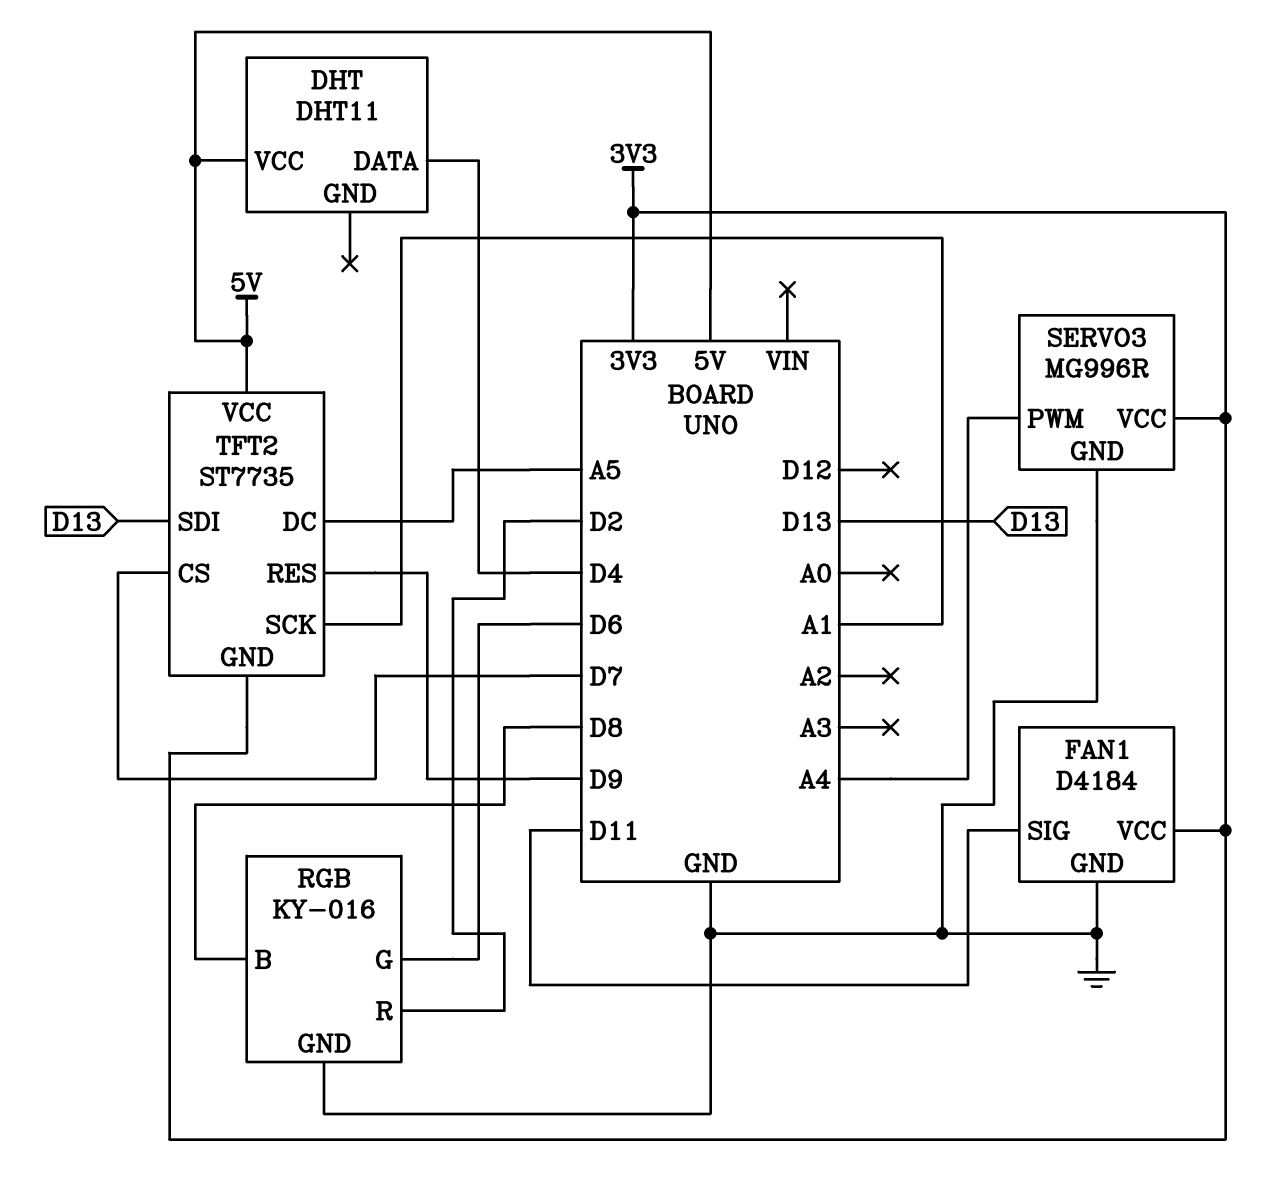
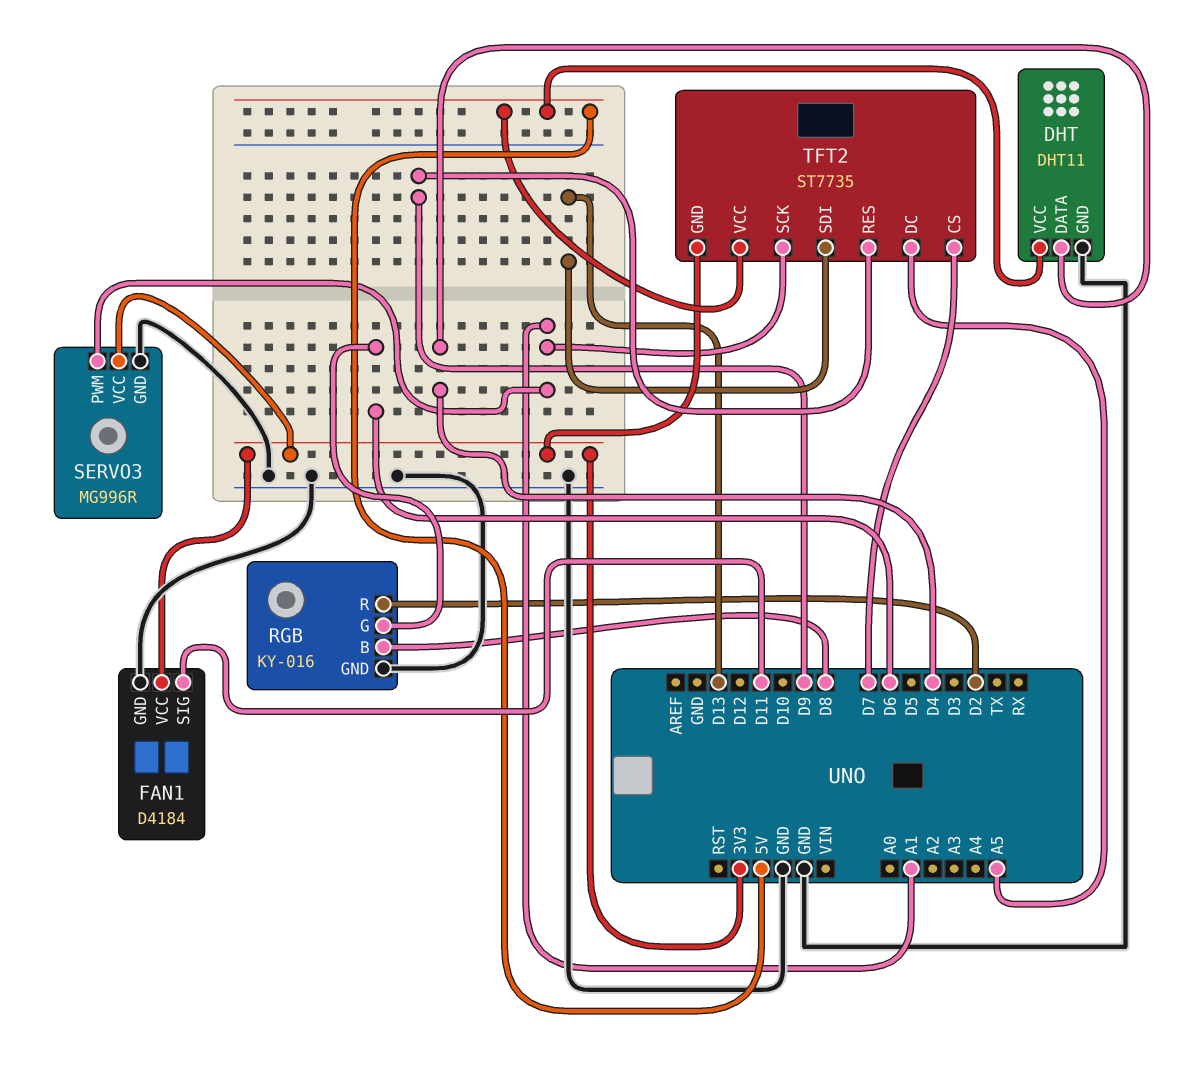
DHT pin GND: none -> GND
SERVO3 pin PWM: A4 -> A1

